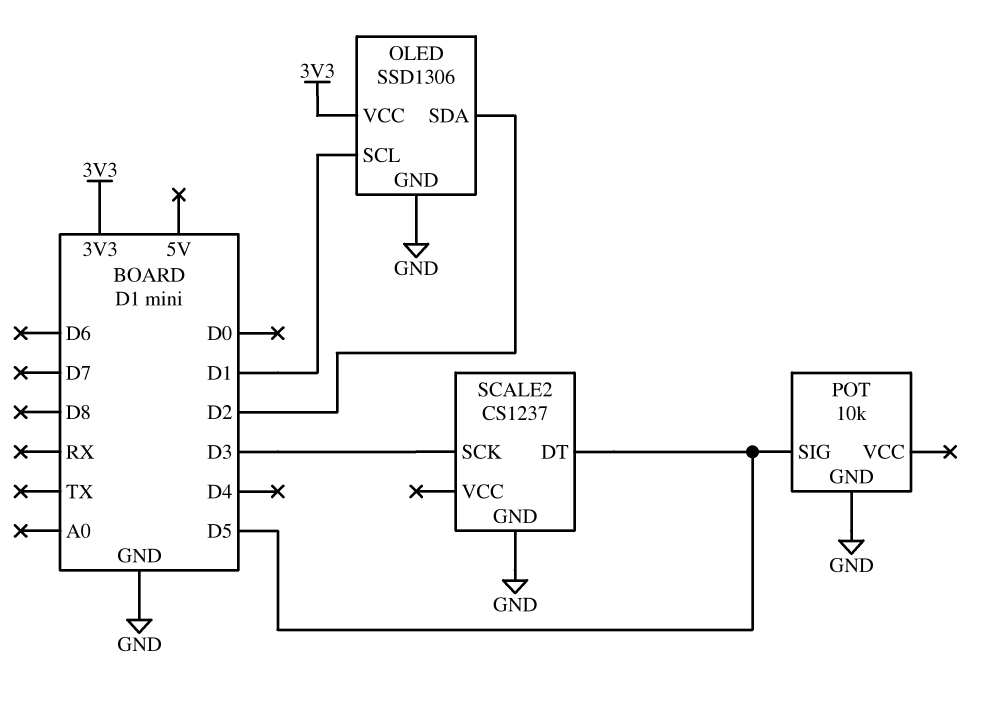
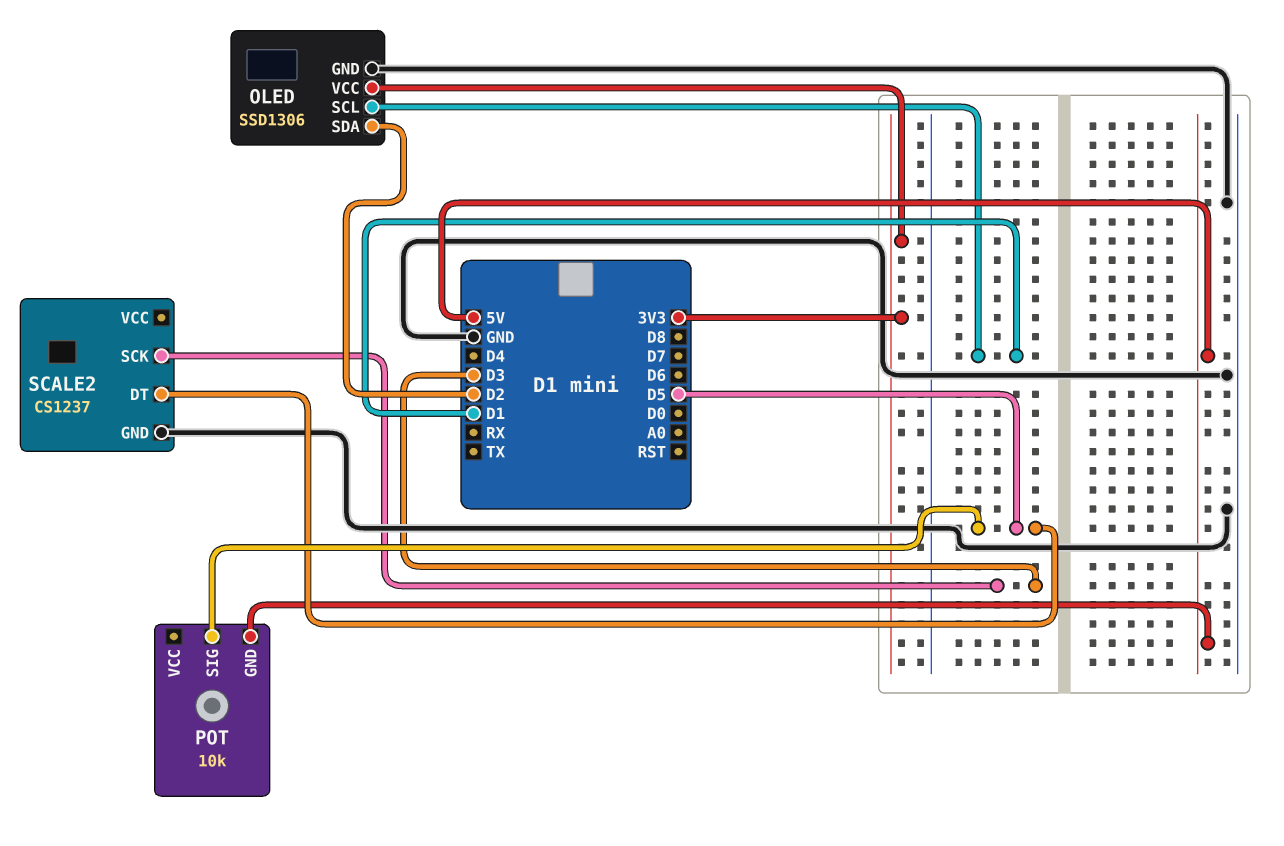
POT pin GND: GND -> 5V

